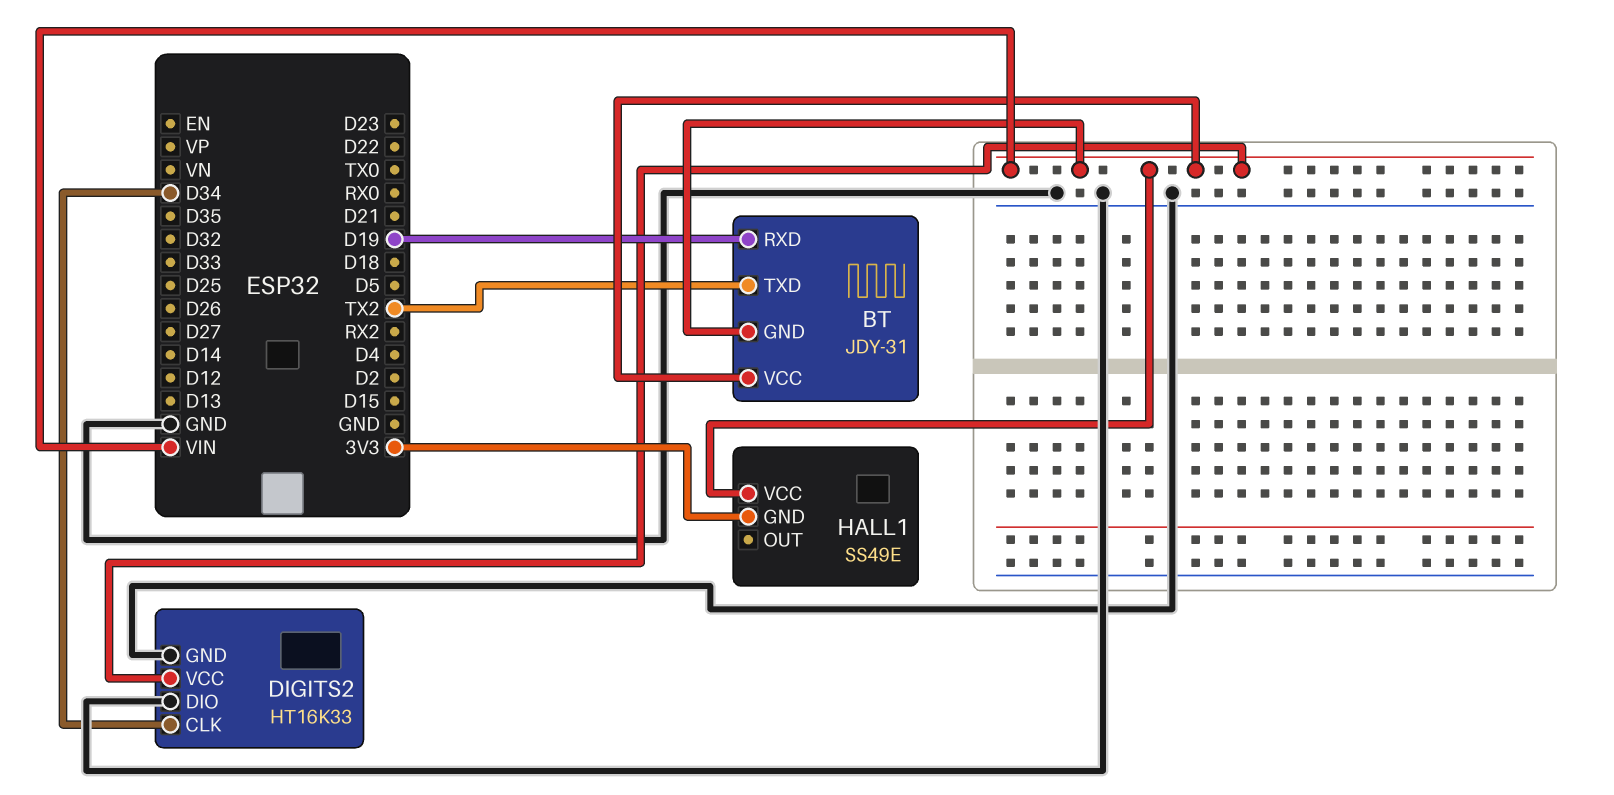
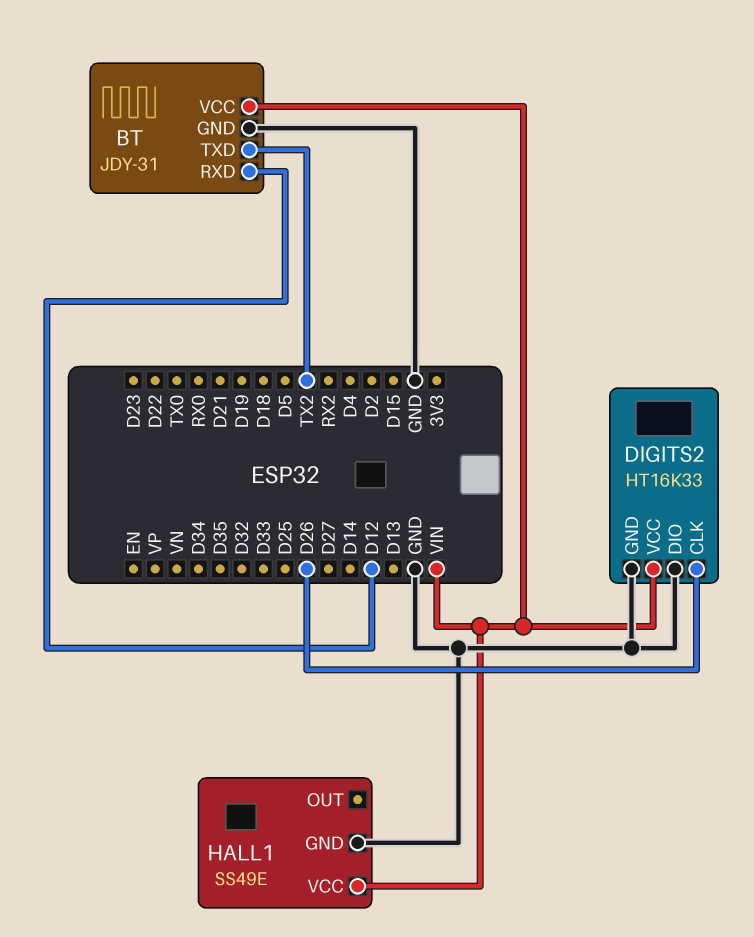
BT pin GND: VIN -> GND
BT pin RXD: D19 -> D12
DIGITS2 pin CLK: D34 -> D26
HALL1 pin GND: 3V3 -> GND

